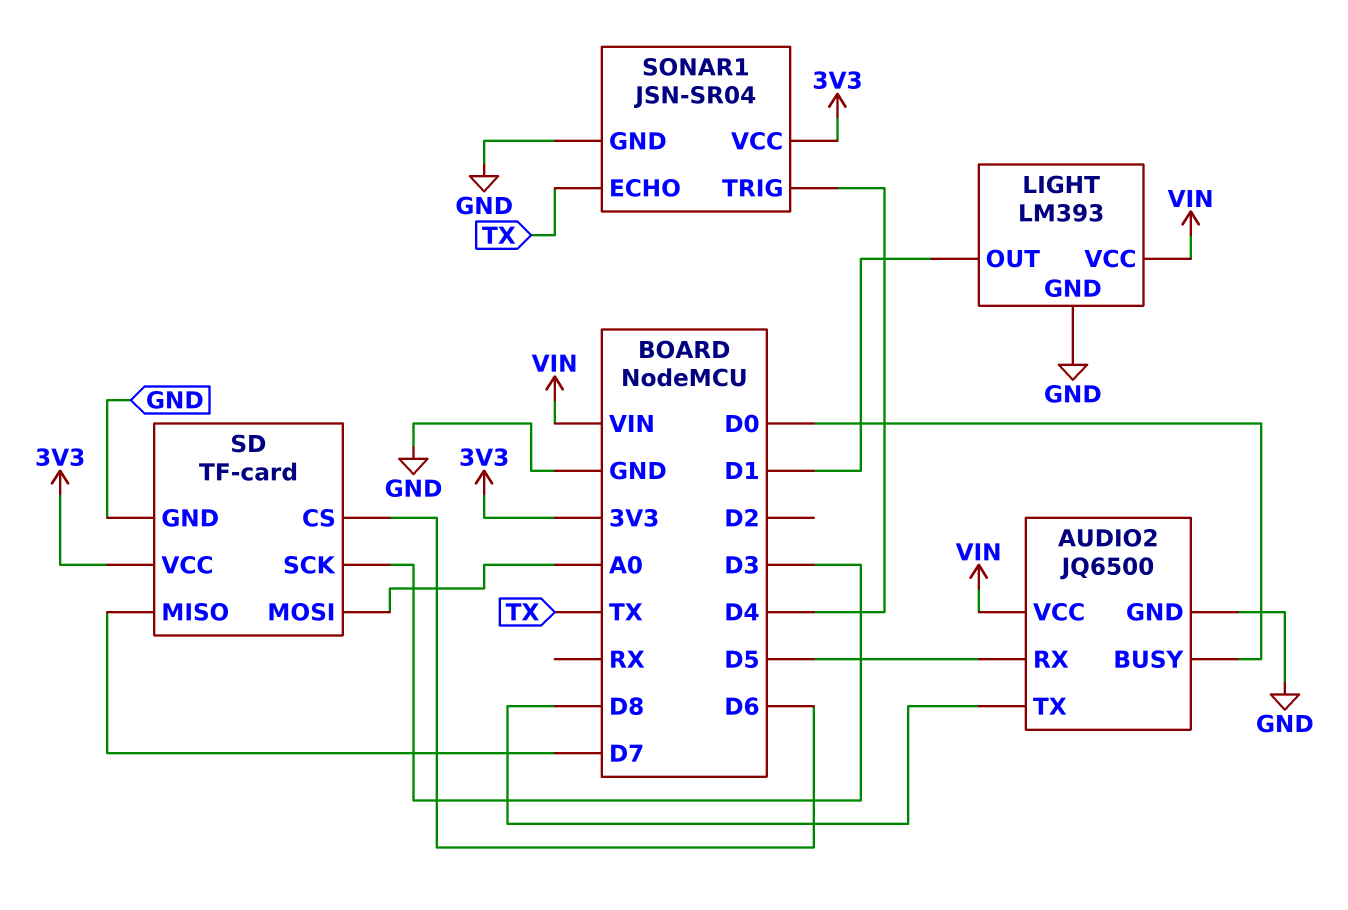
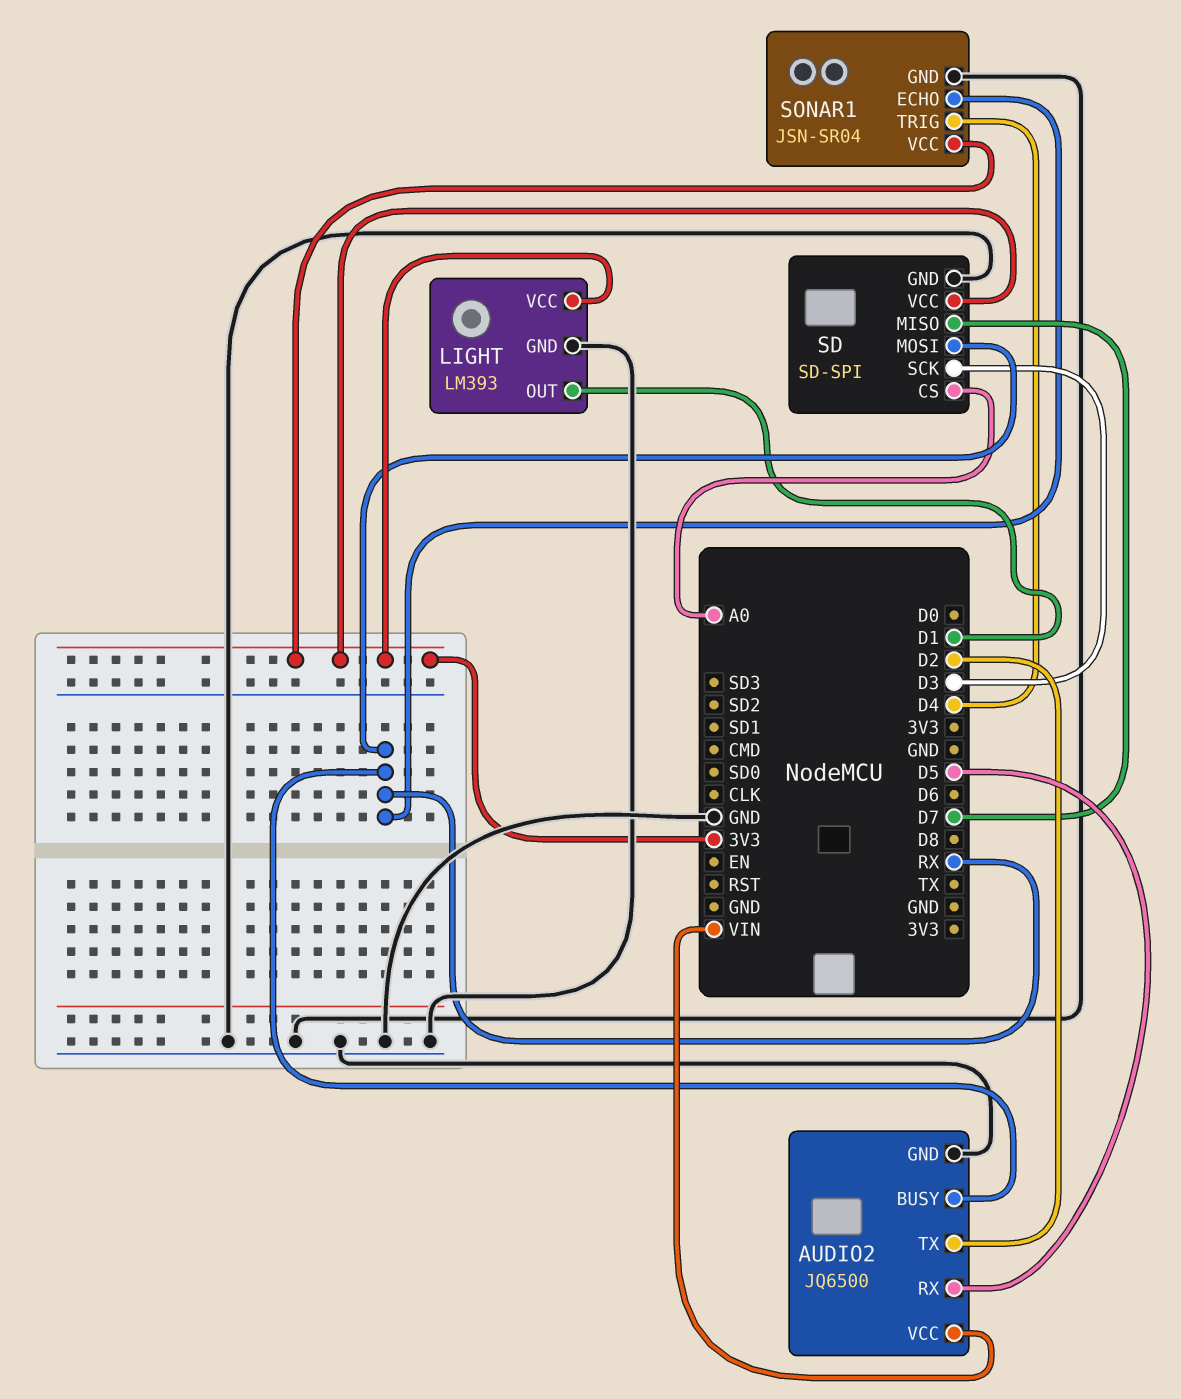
AUDIO2 pin BUSY: D0 -> RX
AUDIO2 pin TX: D8 -> D2
LIGHT pin VCC: VIN -> 3V3
SD: TF-card -> SD-SPI
SD pin CS: D6 -> A0
SD pin MOSI: A0 -> RX
SONAR1 pin ECHO: TX -> RX

